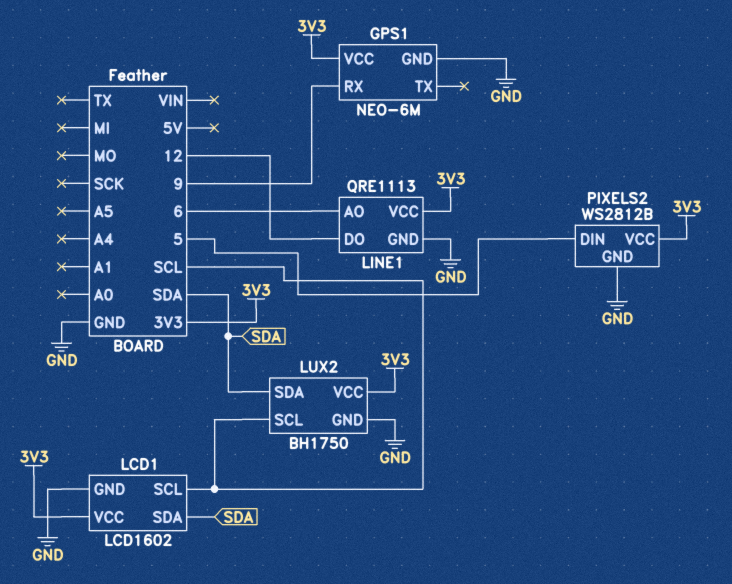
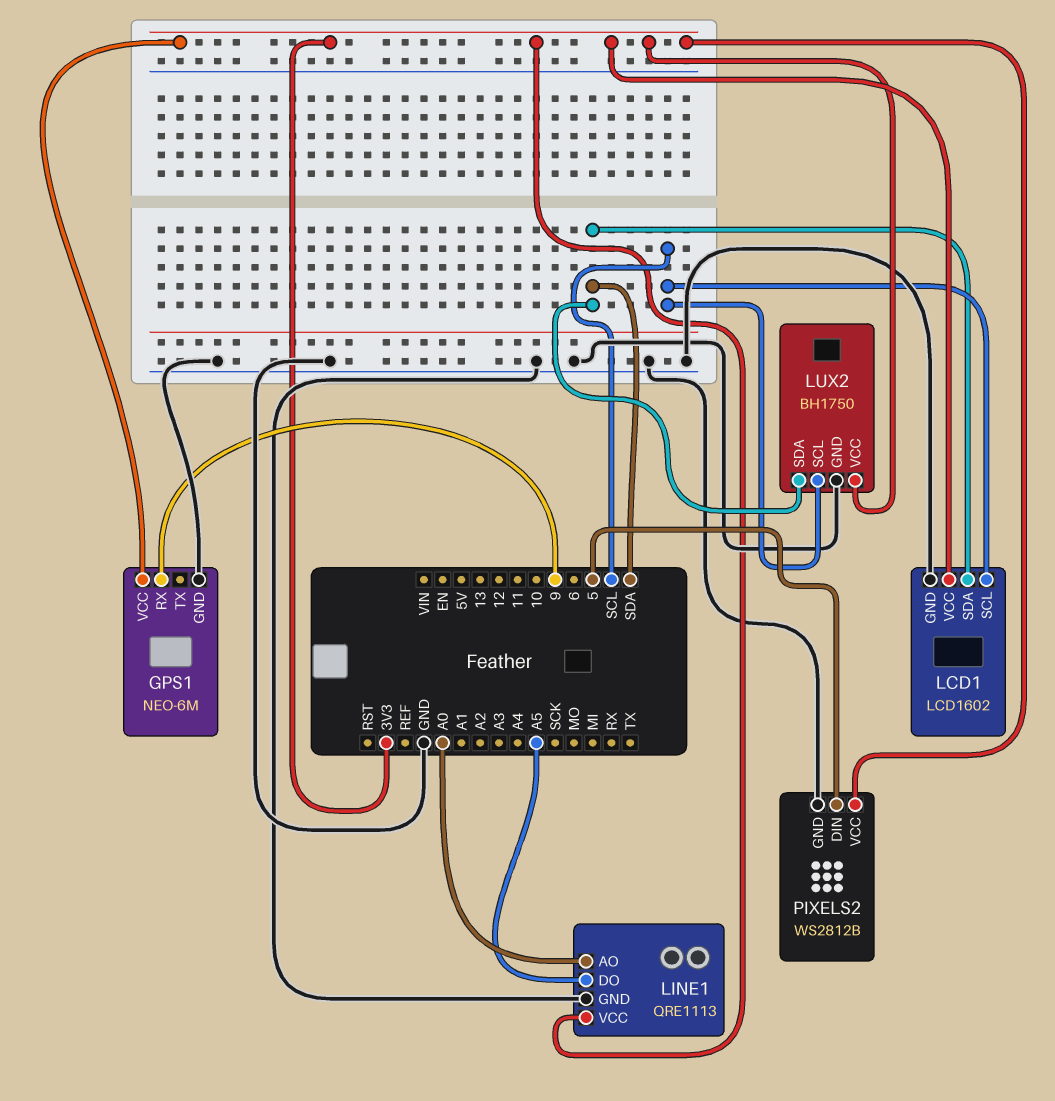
LINE1 pin AO: 6 -> A0
LINE1 pin DO: 12 -> A5

